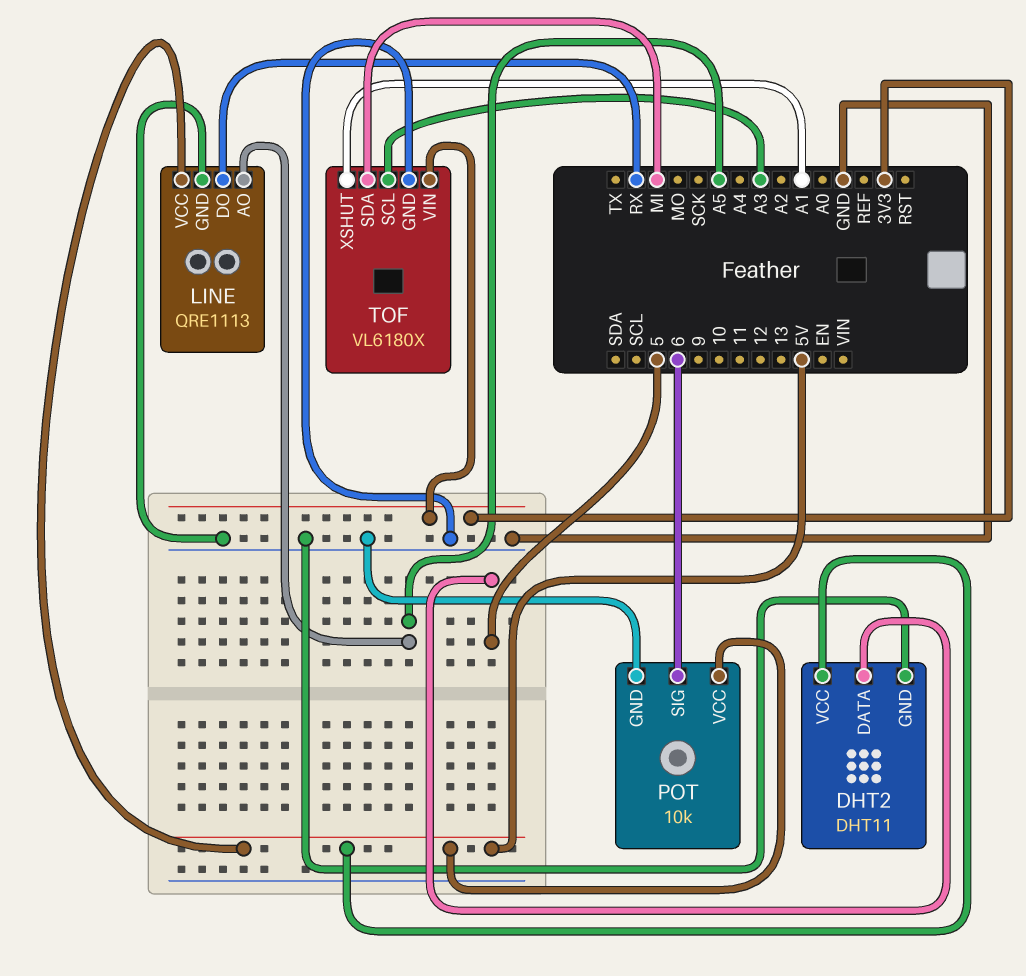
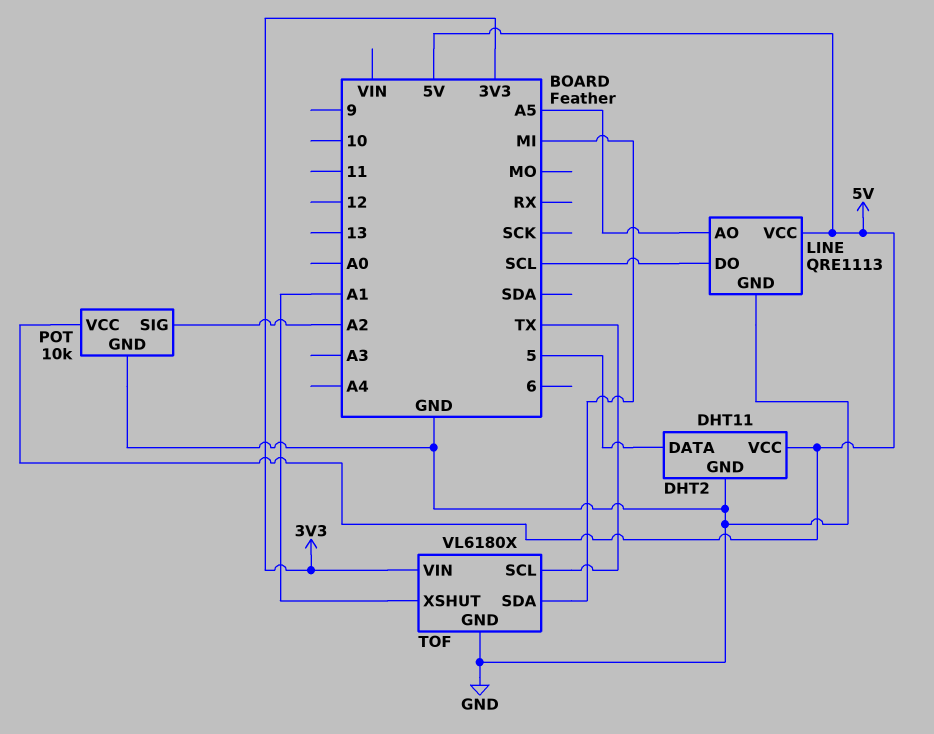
LINE pin DO: RX -> SCL
POT pin SIG: 6 -> A2
TOF pin SCL: A3 -> TX

